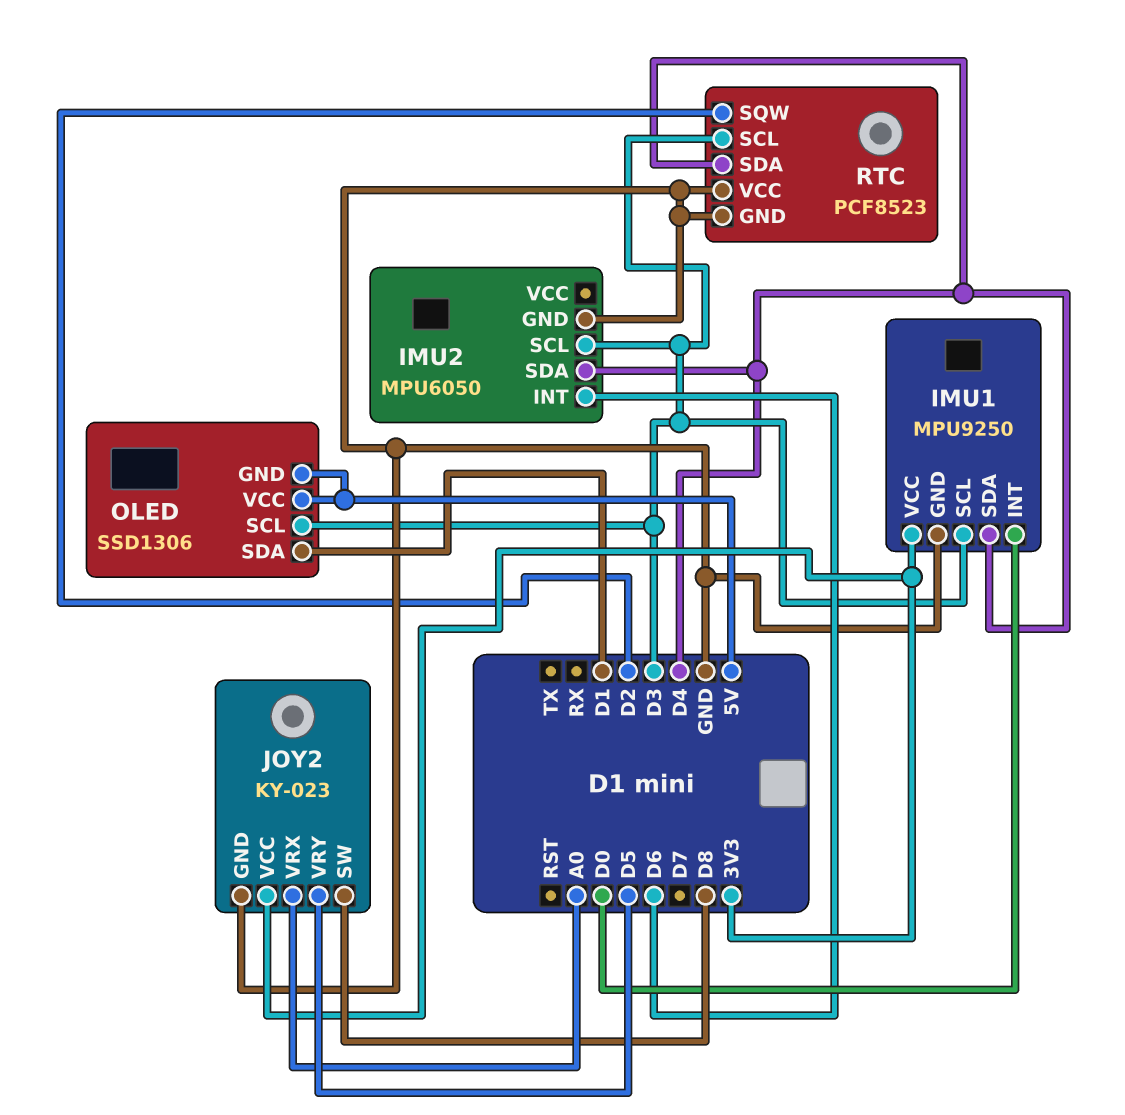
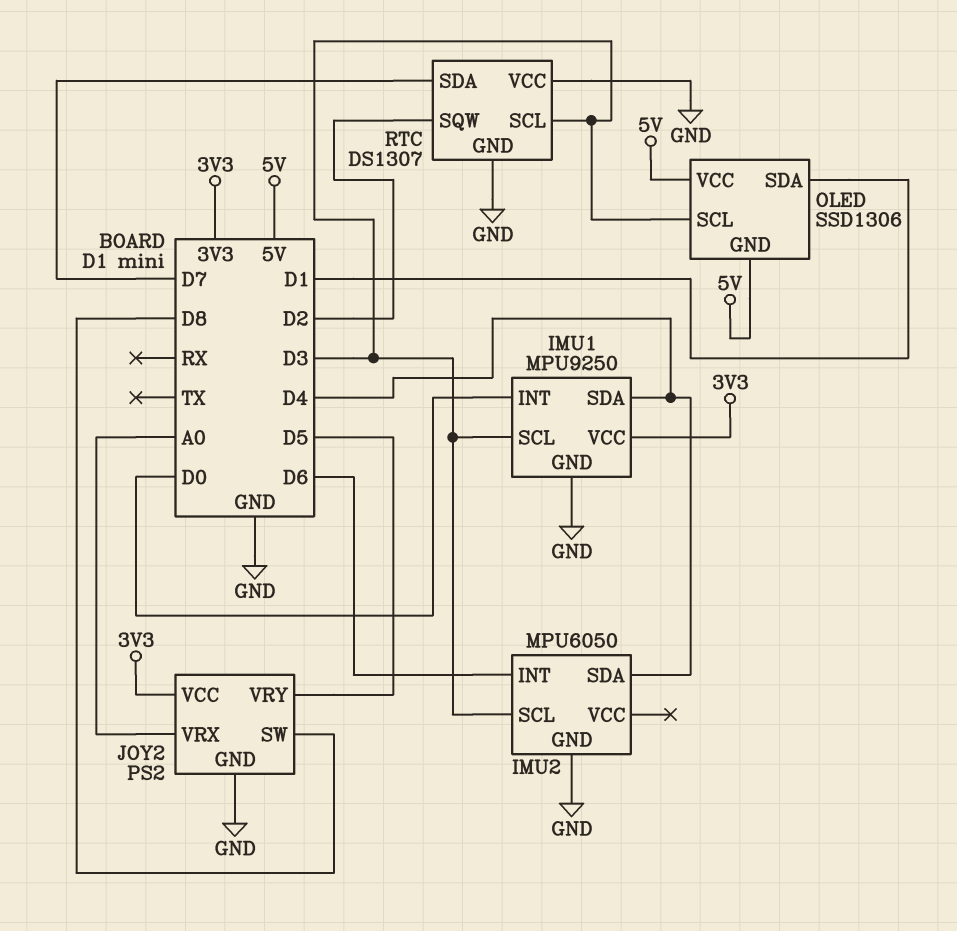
JOY2: KY-023 -> PS2
RTC: PCF8523 -> DS1307
RTC pin SDA: D4 -> D7

